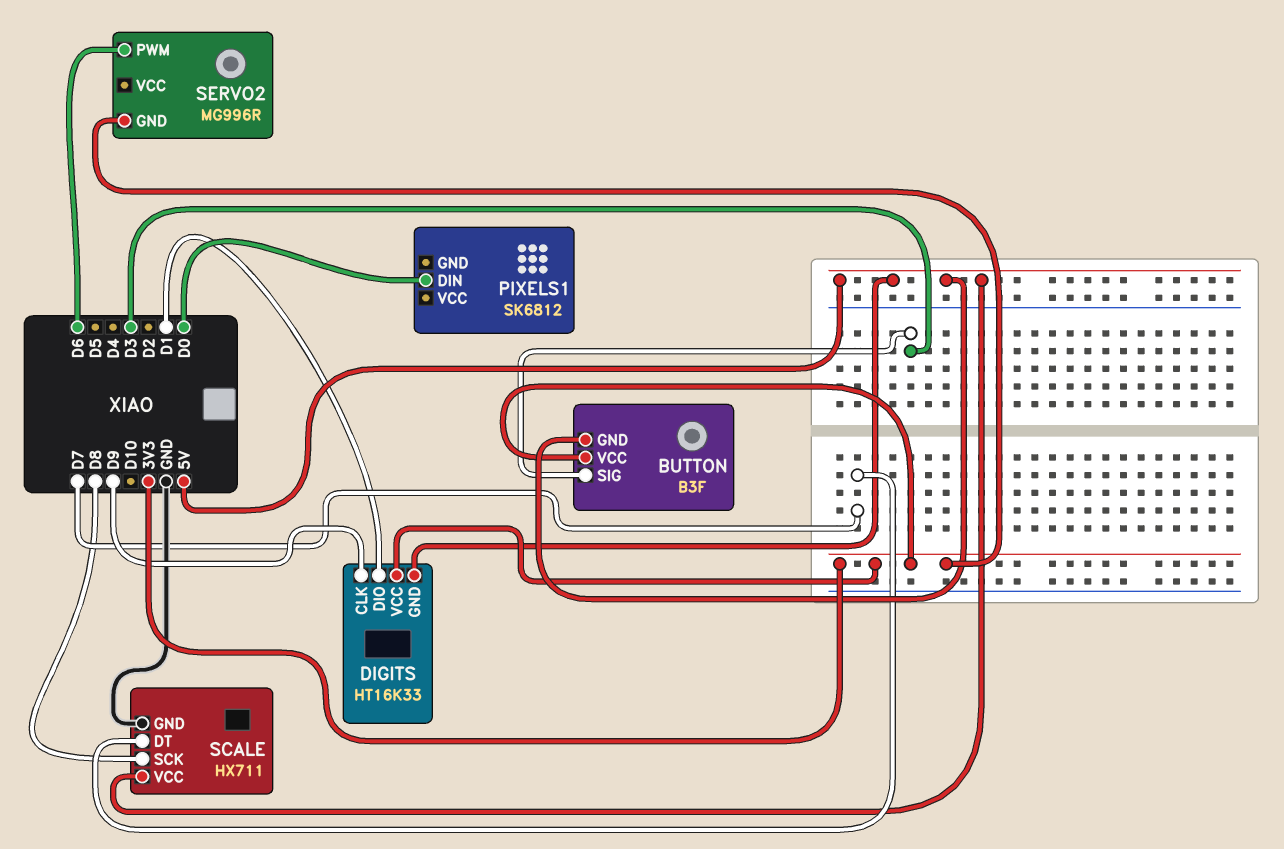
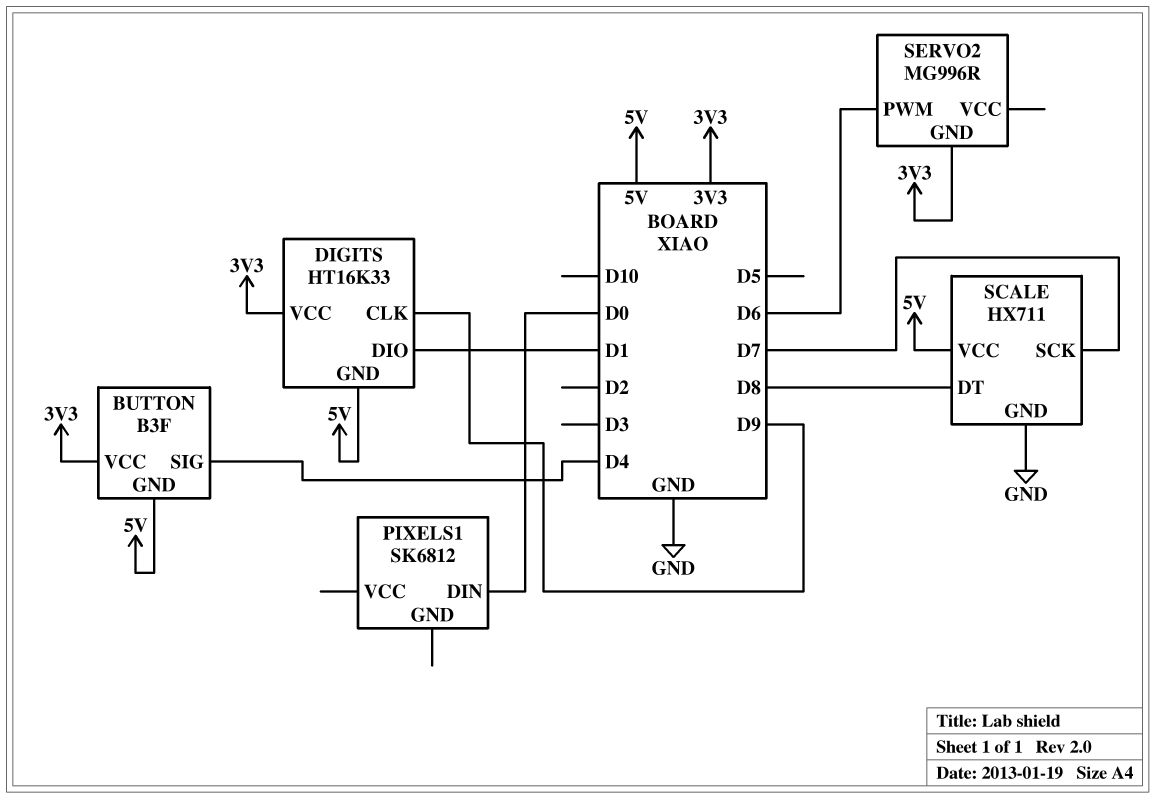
BUTTON pin SIG: D3 -> D4
SCALE pin DT: D7 -> D8
SCALE pin SCK: D8 -> D7

